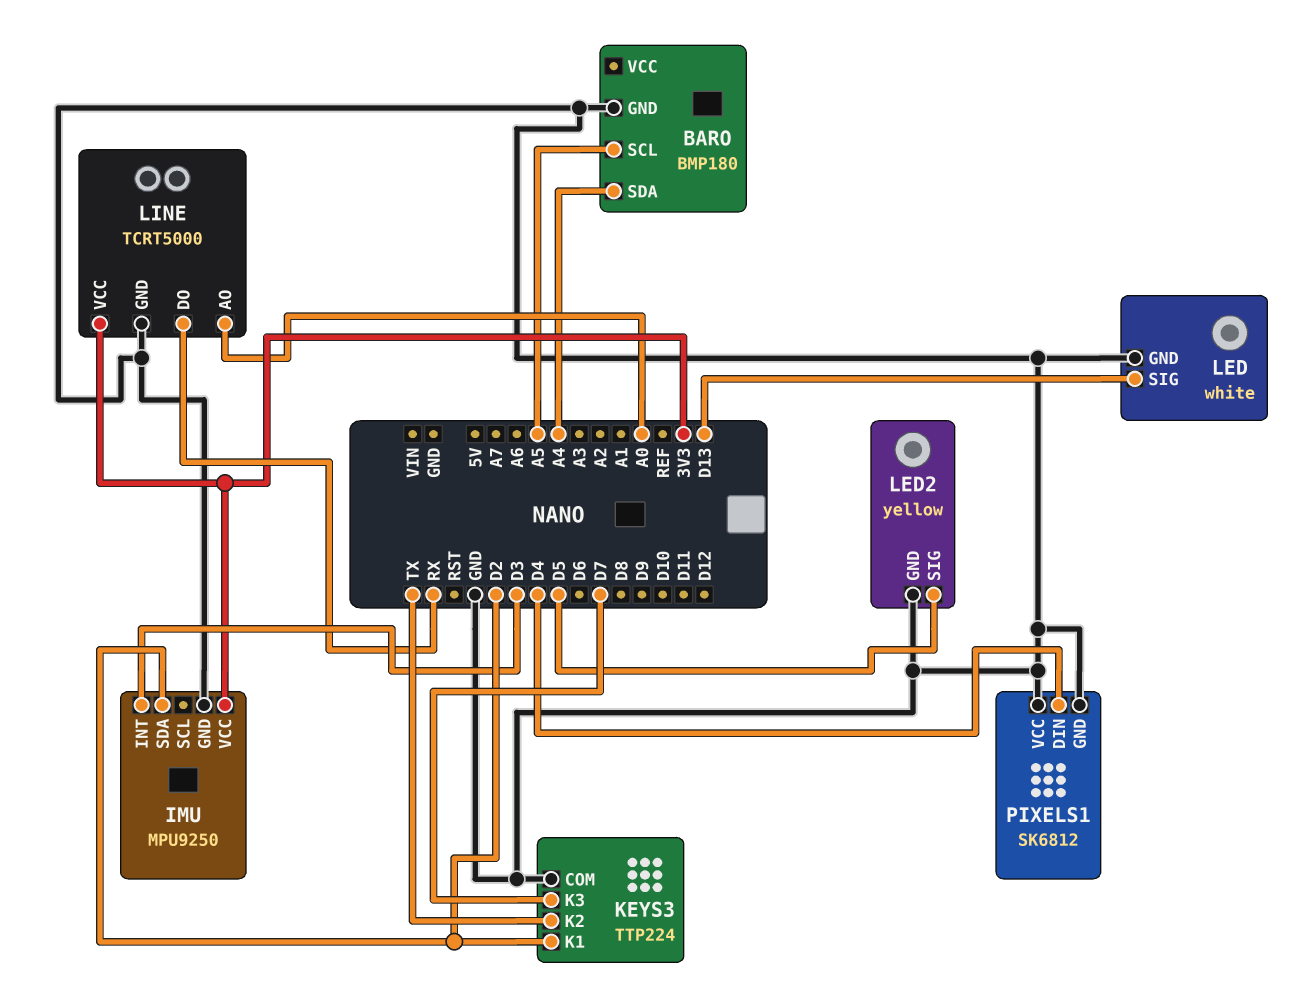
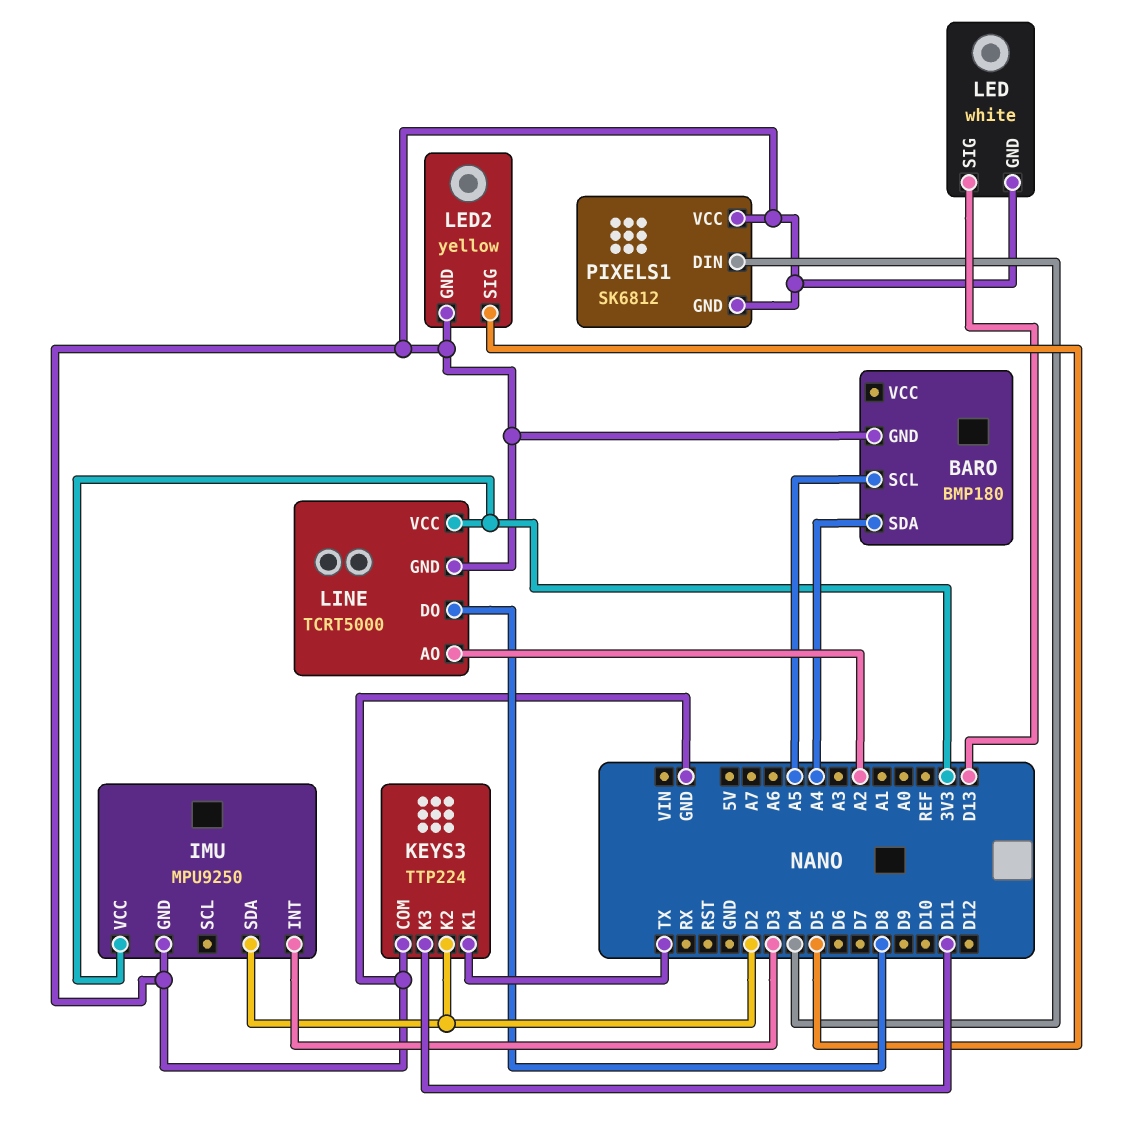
KEYS3 pin K1: D2 -> TX
KEYS3 pin K2: TX -> D2
KEYS3 pin K3: D7 -> D11
LINE pin AO: A0 -> A2
LINE pin DO: RX -> D8

